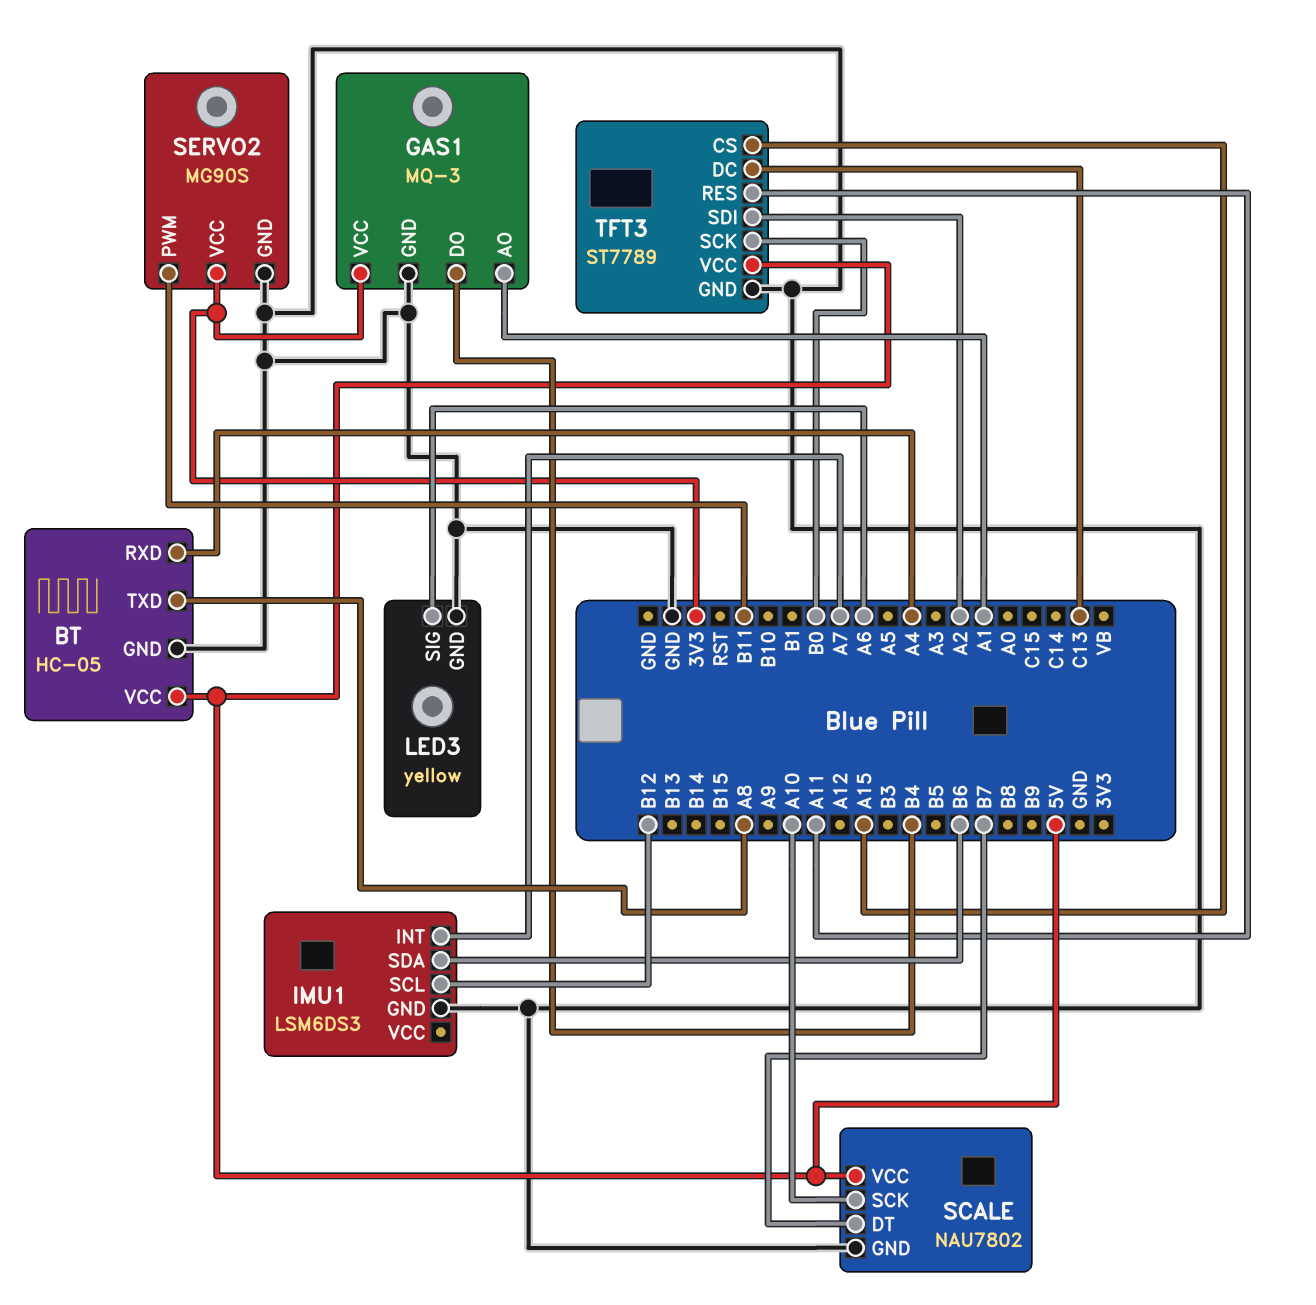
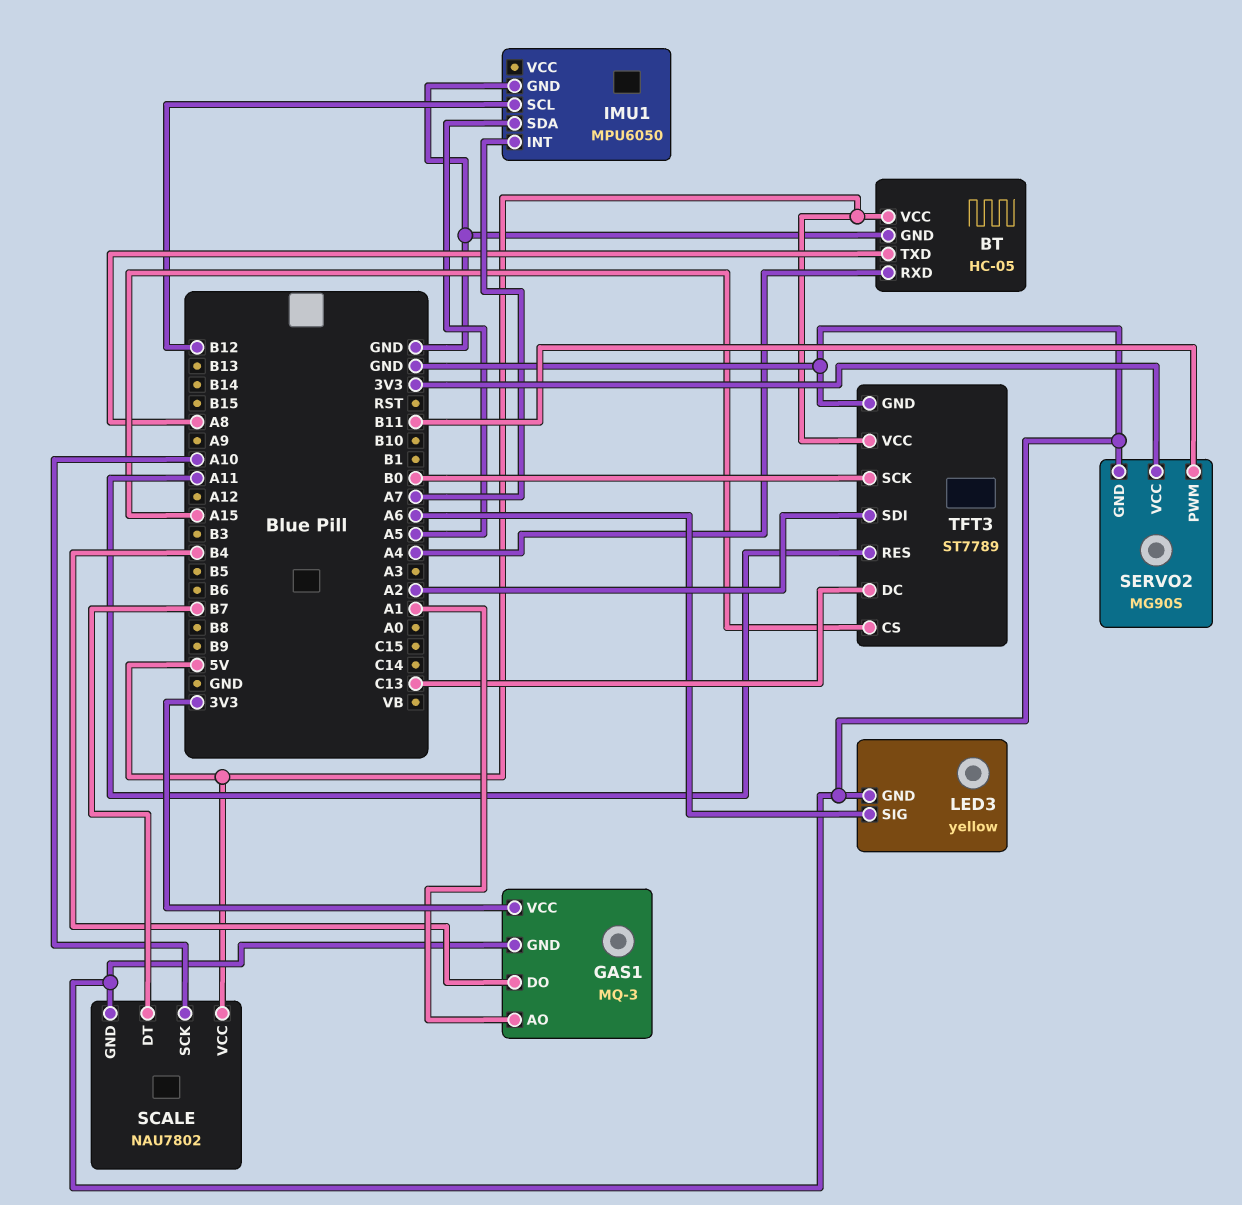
IMU1: LSM6DS3 -> MPU6050
IMU1 pin SDA: B6 -> A5

